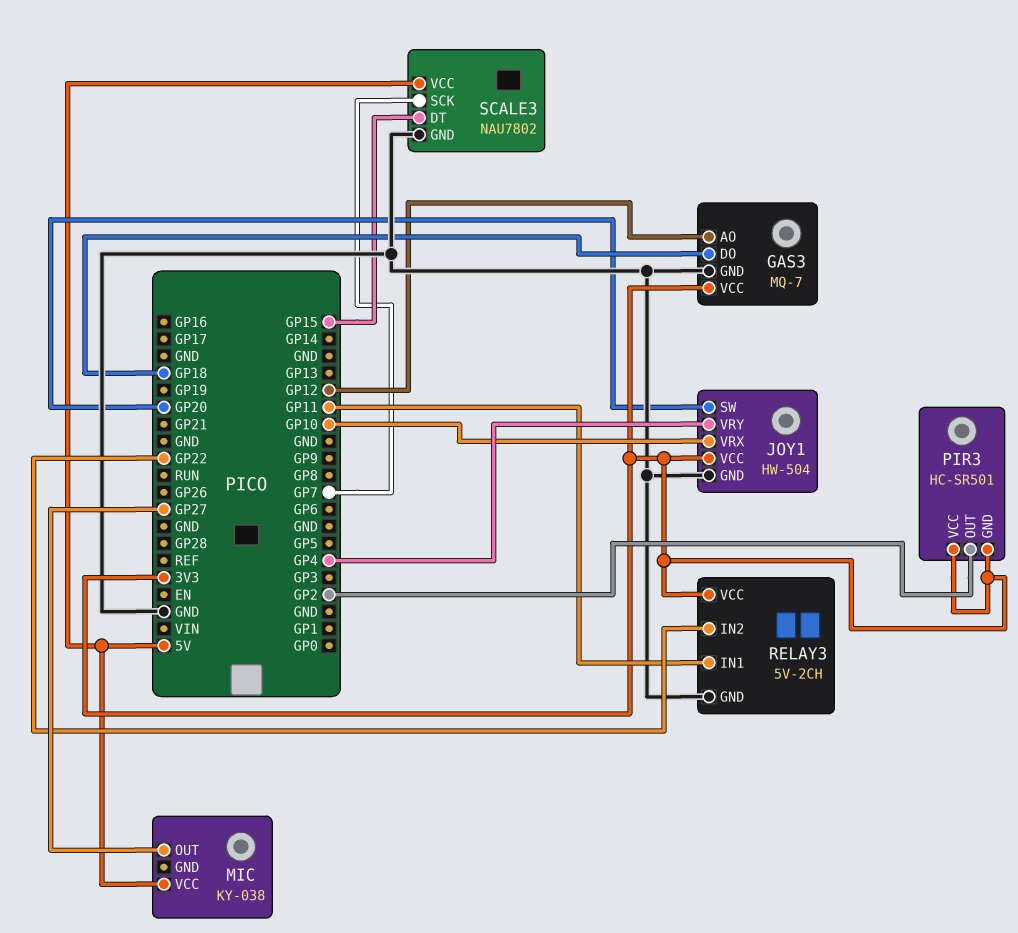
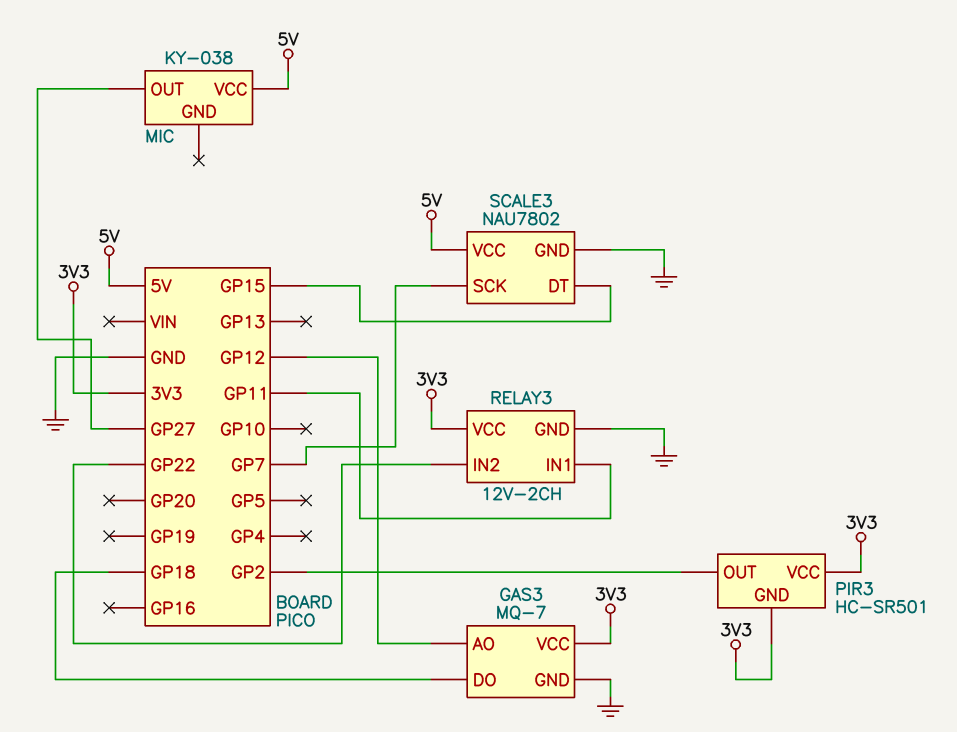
JOY1: HW-504 -> none
JOY1 pin GND: GND -> none
JOY1 pin SW: GP20 -> none
JOY1 pin VCC: 3V3 -> none
JOY1 pin VRX: GP10 -> none
JOY1 pin VRY: GP4 -> none
RELAY3: 5V-2CH -> 12V-2CH

